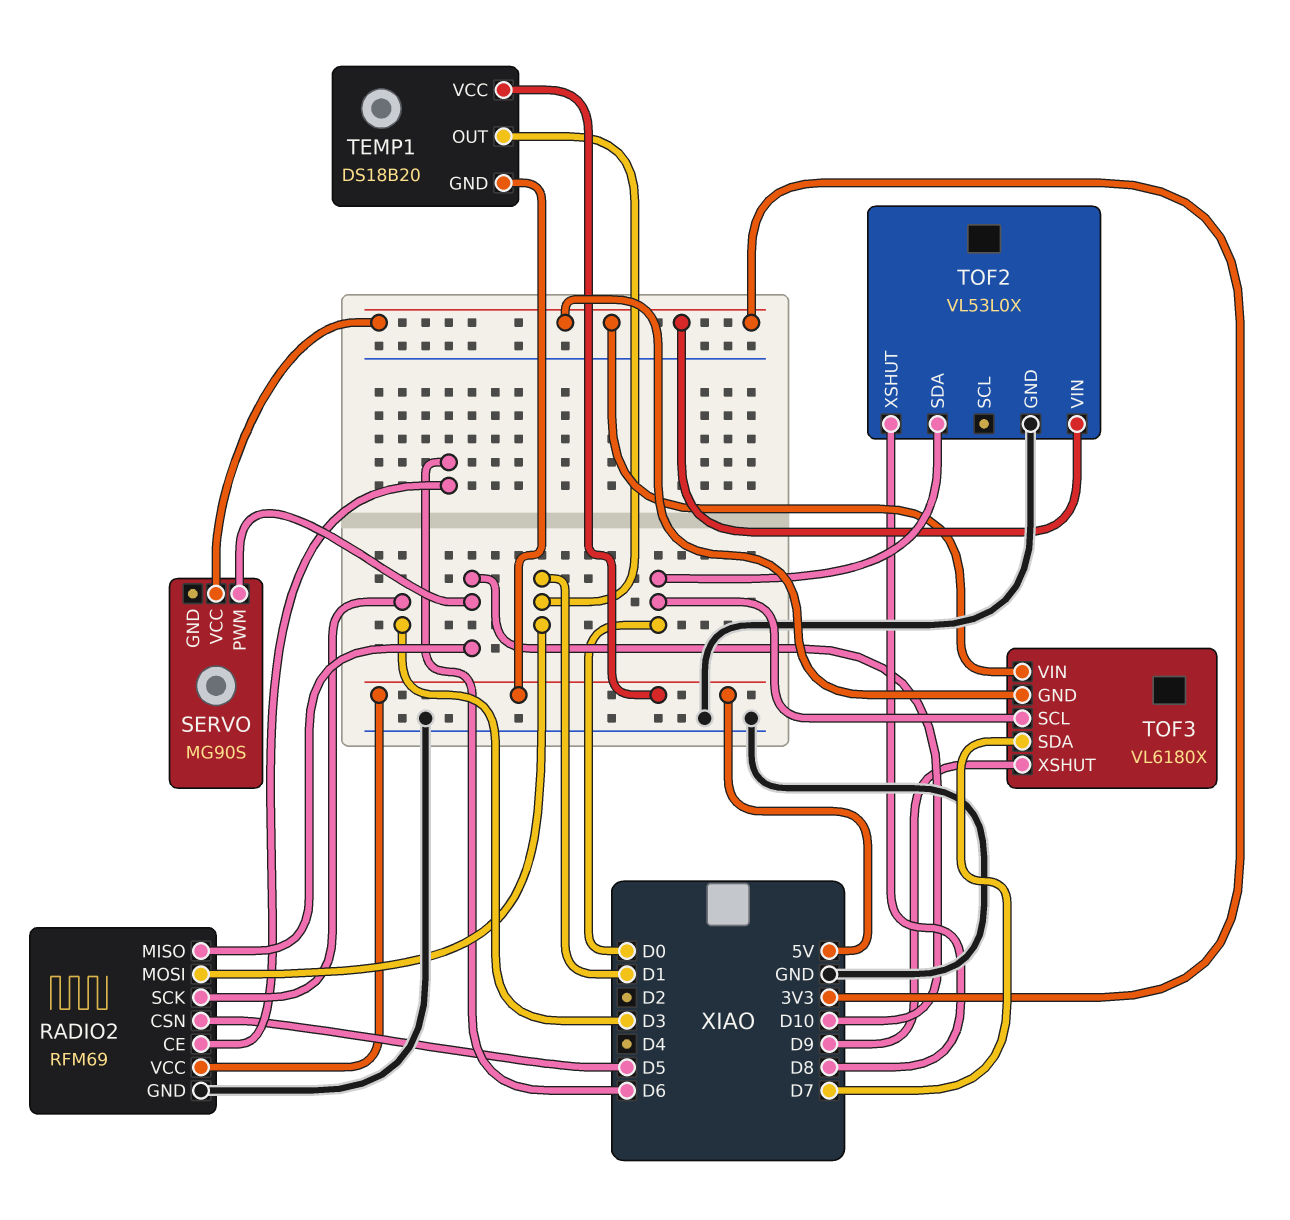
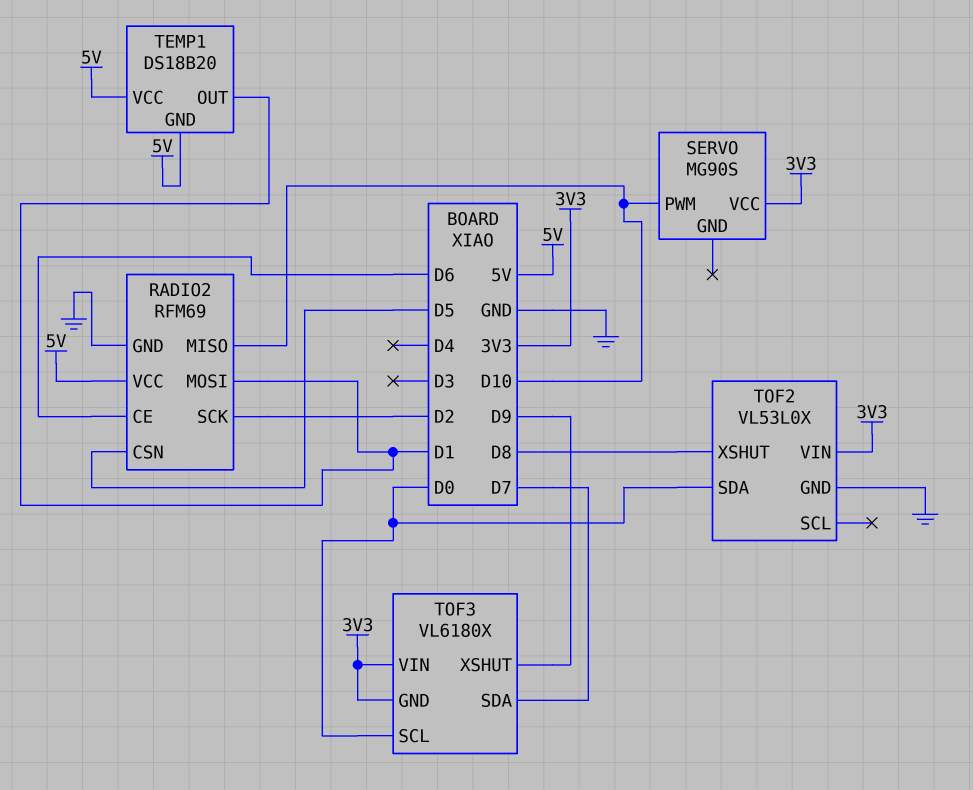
RADIO2 pin SCK: D3 -> D2

